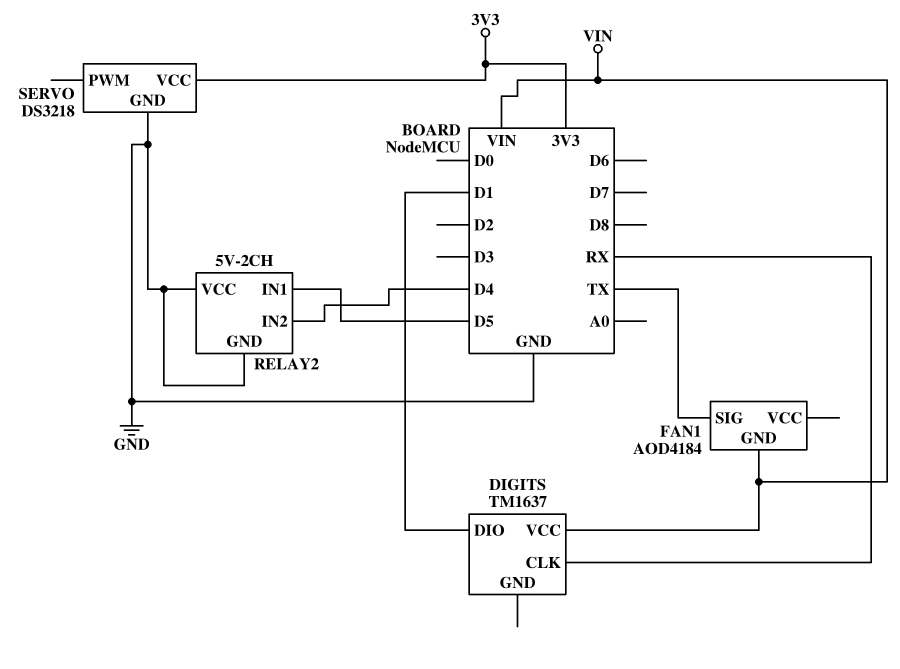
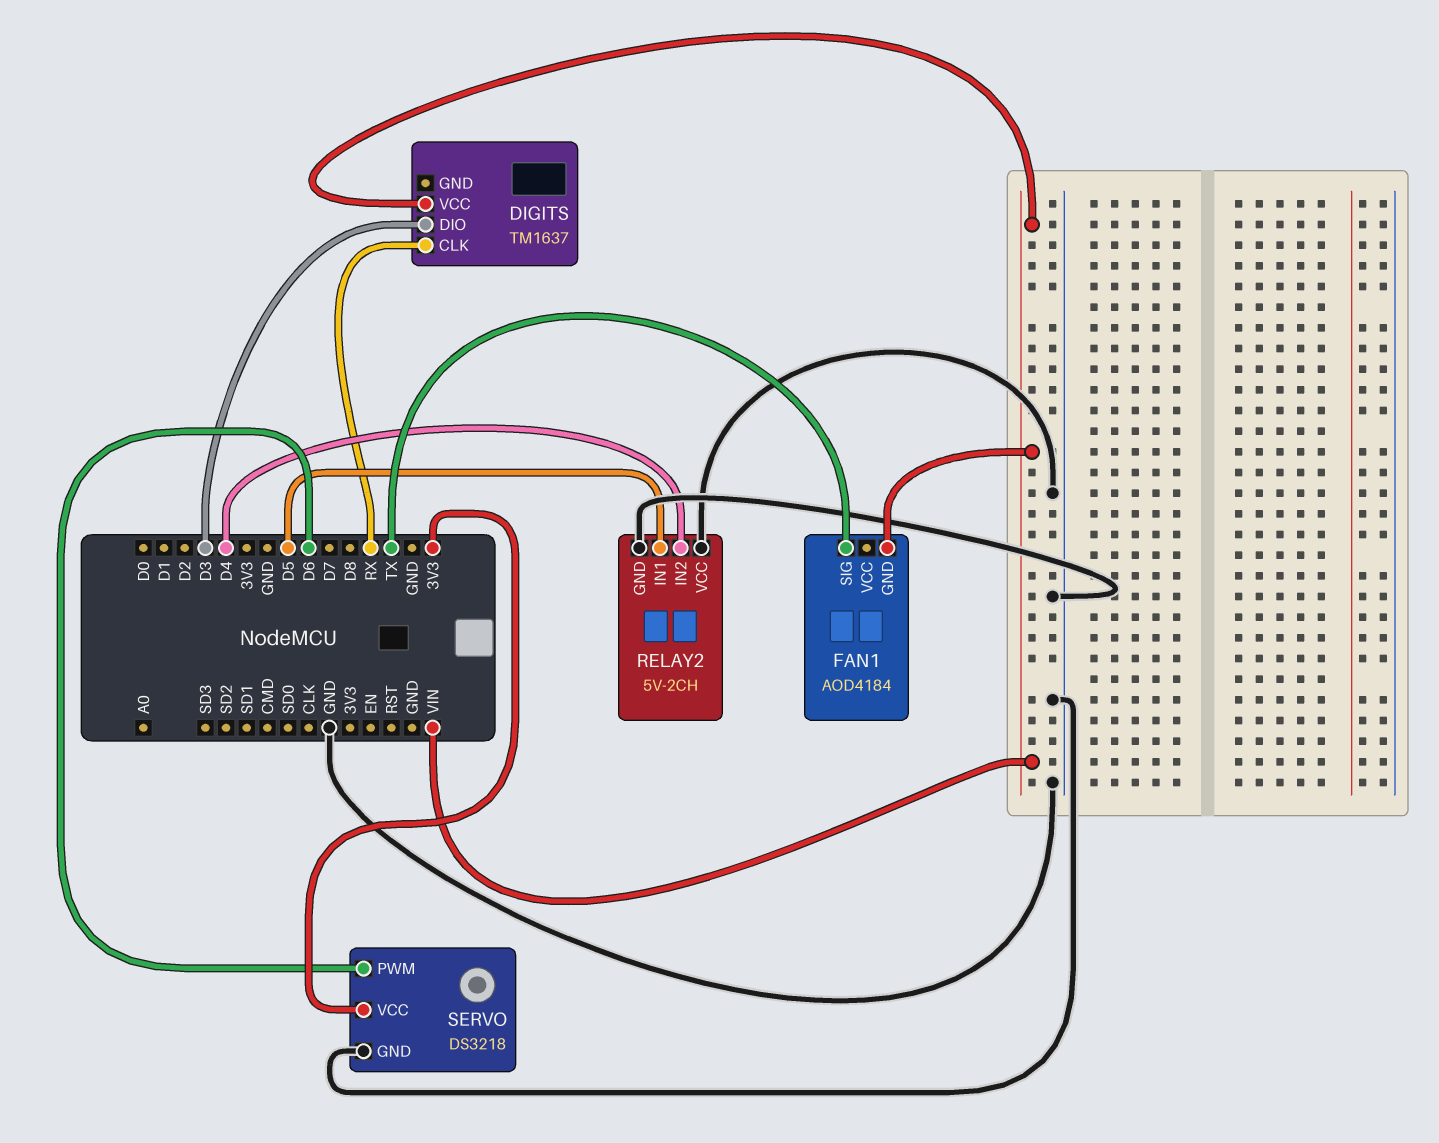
DIGITS pin DIO: D1 -> D3
SERVO pin PWM: none -> D6

